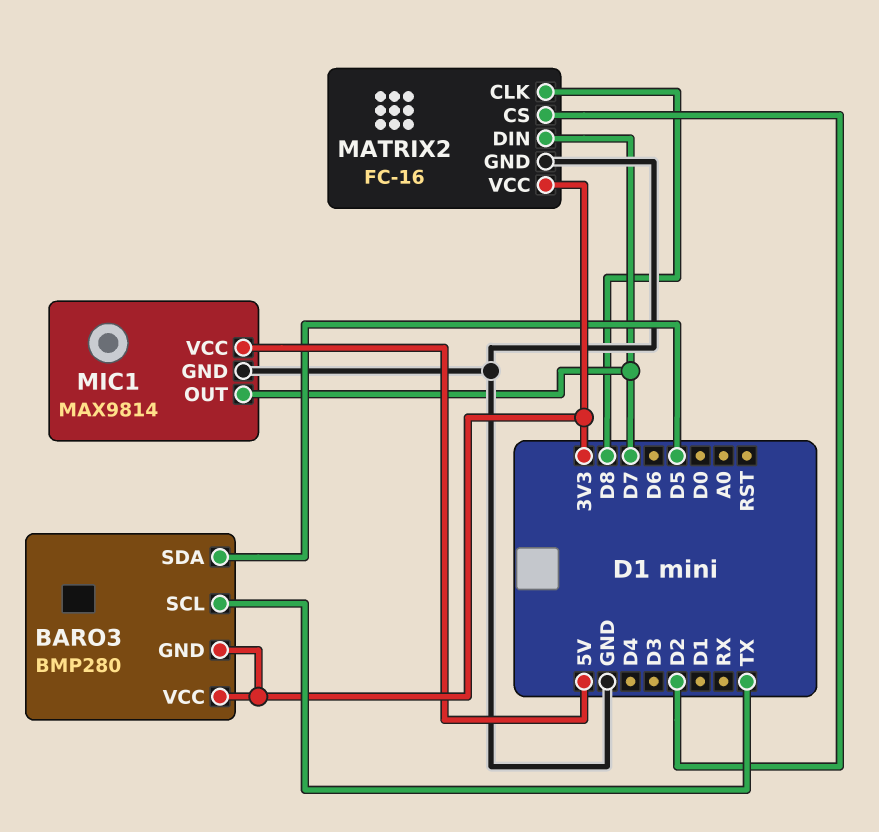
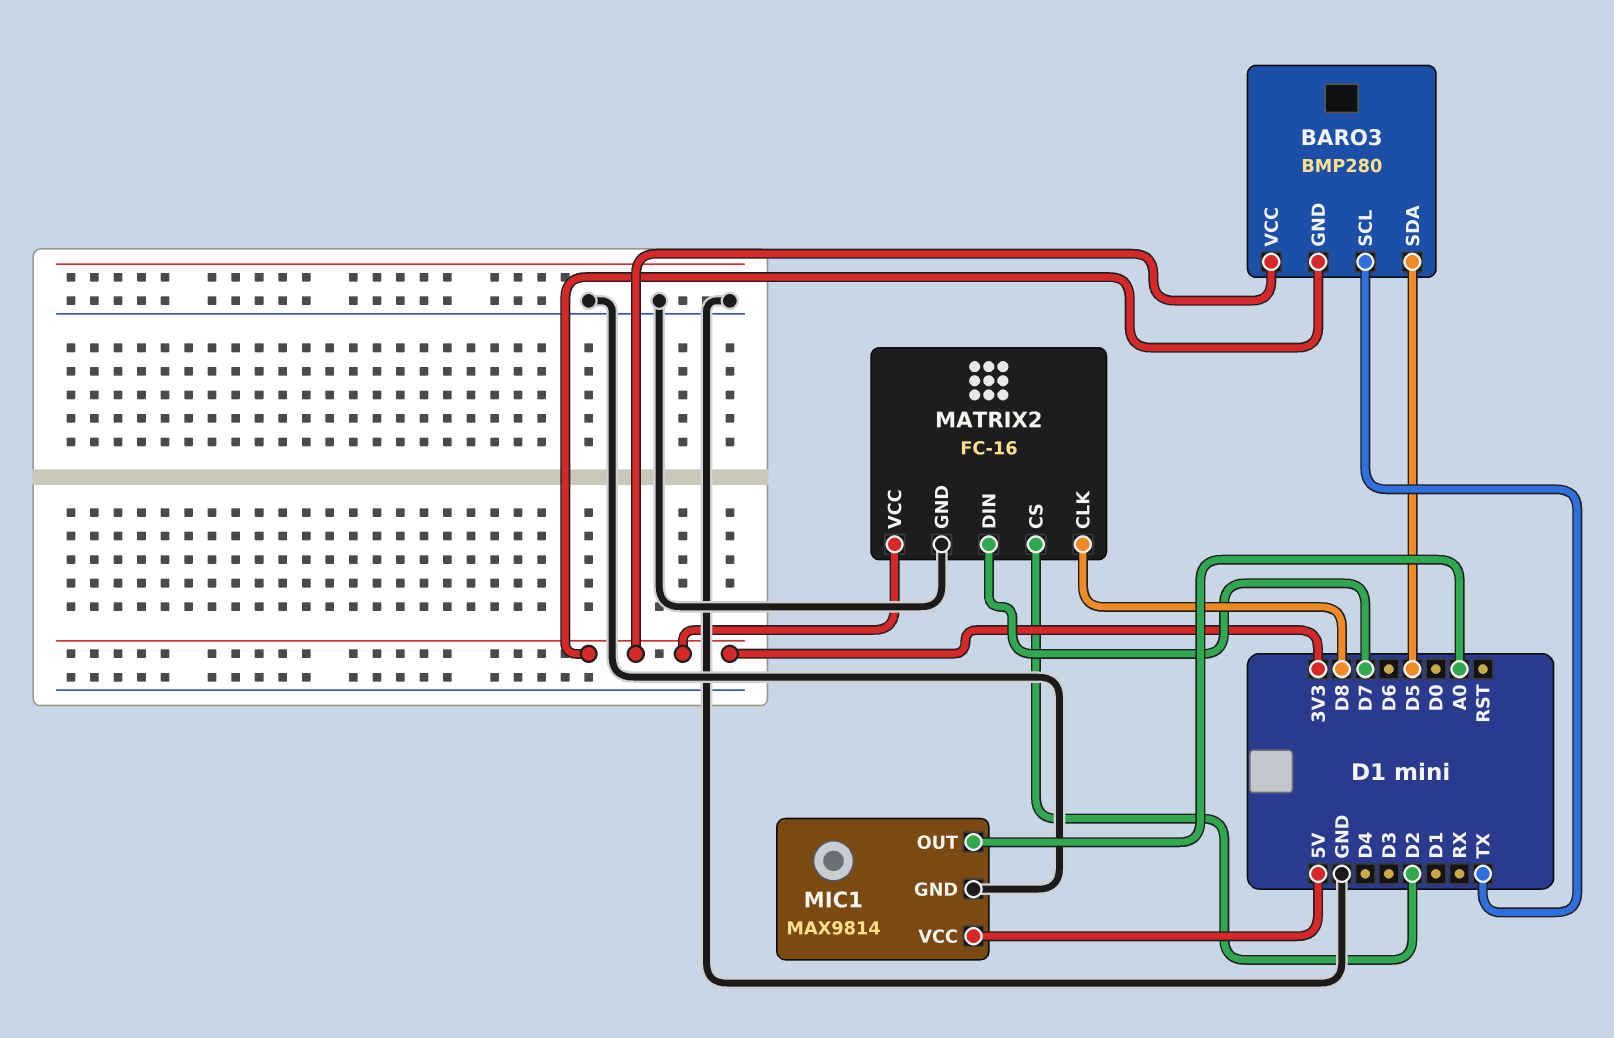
MIC1 pin OUT: D7 -> A0

